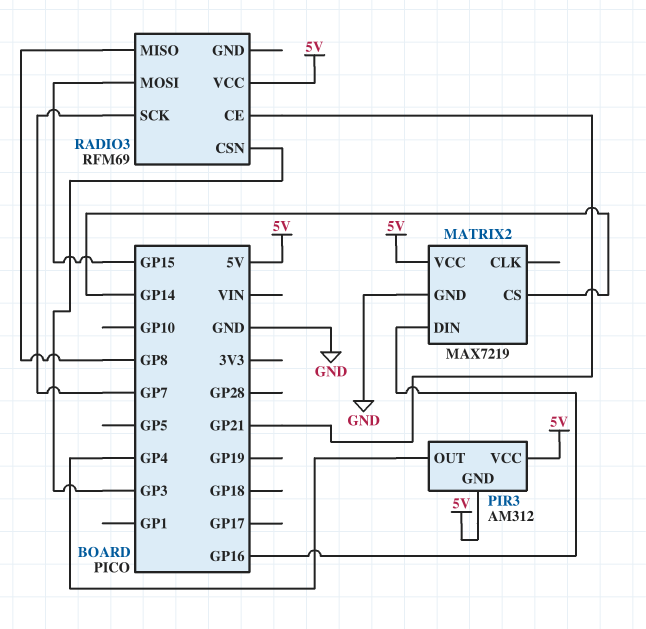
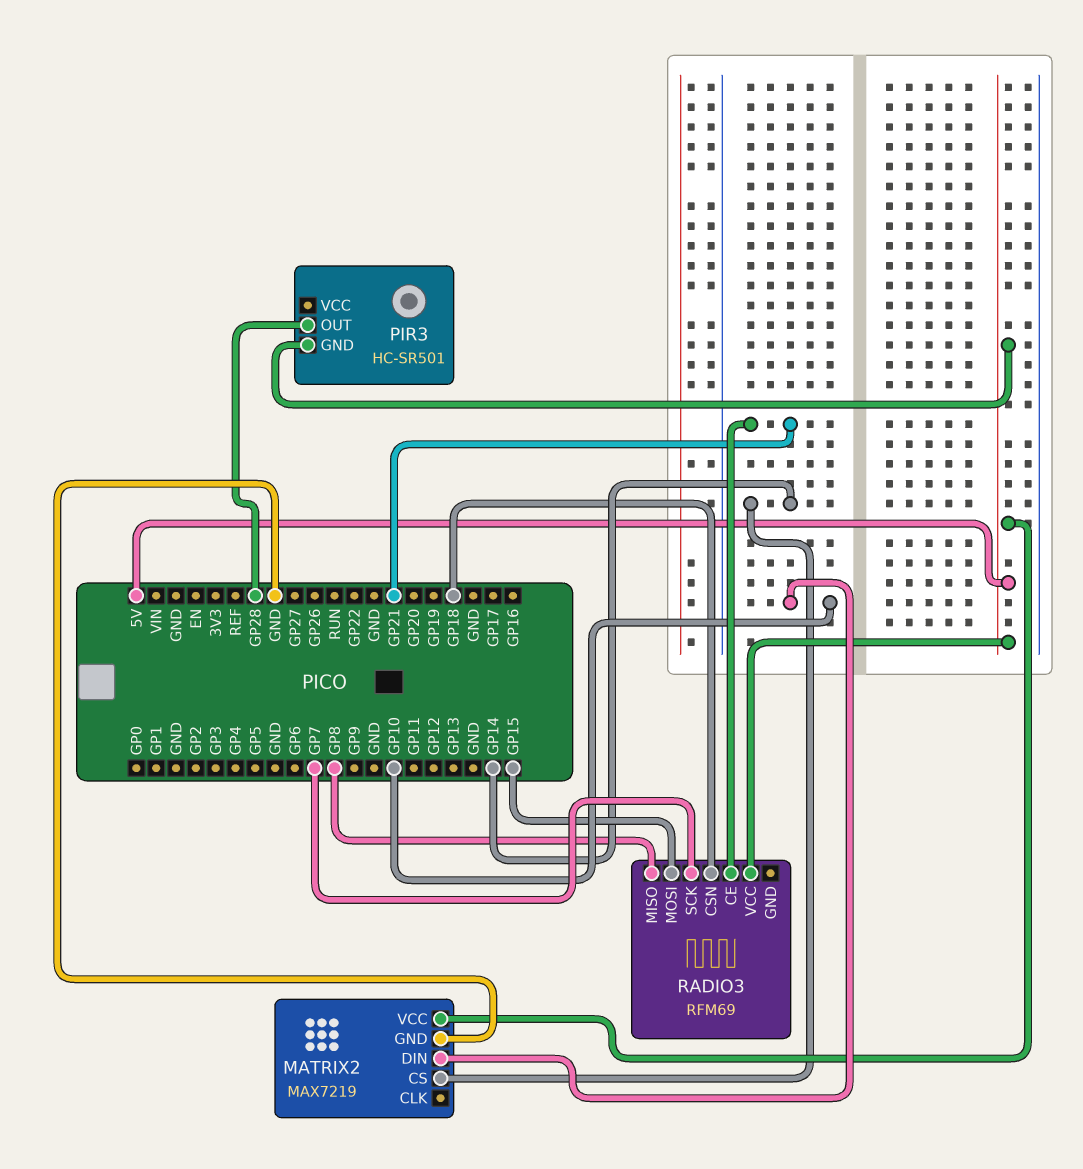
MATRIX2 pin DIN: GP16 -> GP10
PIR3: AM312 -> HC-SR501
PIR3 pin OUT: GP4 -> GP28
PIR3 pin VCC: 5V -> none
RADIO3 pin CSN: GP3 -> GP18

